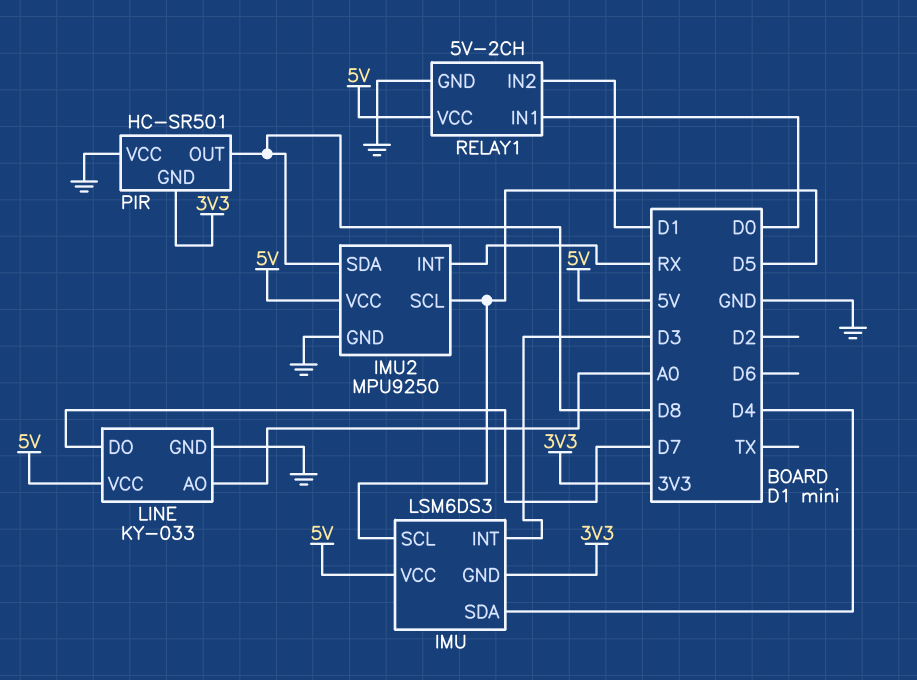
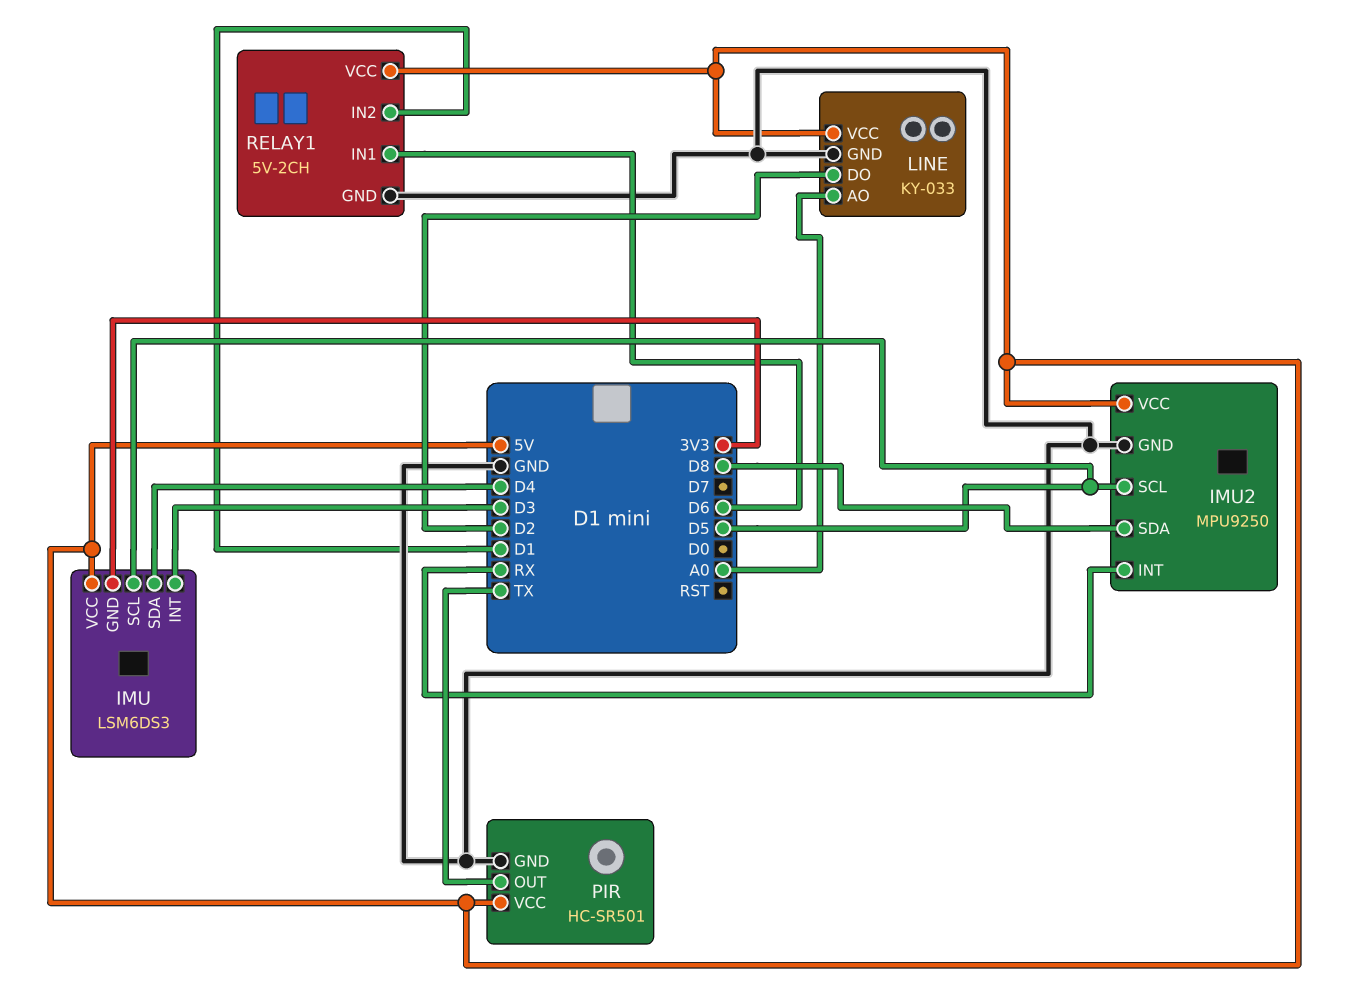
LINE pin DO: D7 -> D2
PIR pin GND: 3V3 -> GND
PIR pin OUT: D8 -> TX
PIR pin VCC: GND -> 5V
RELAY1 pin IN1: D0 -> D6

